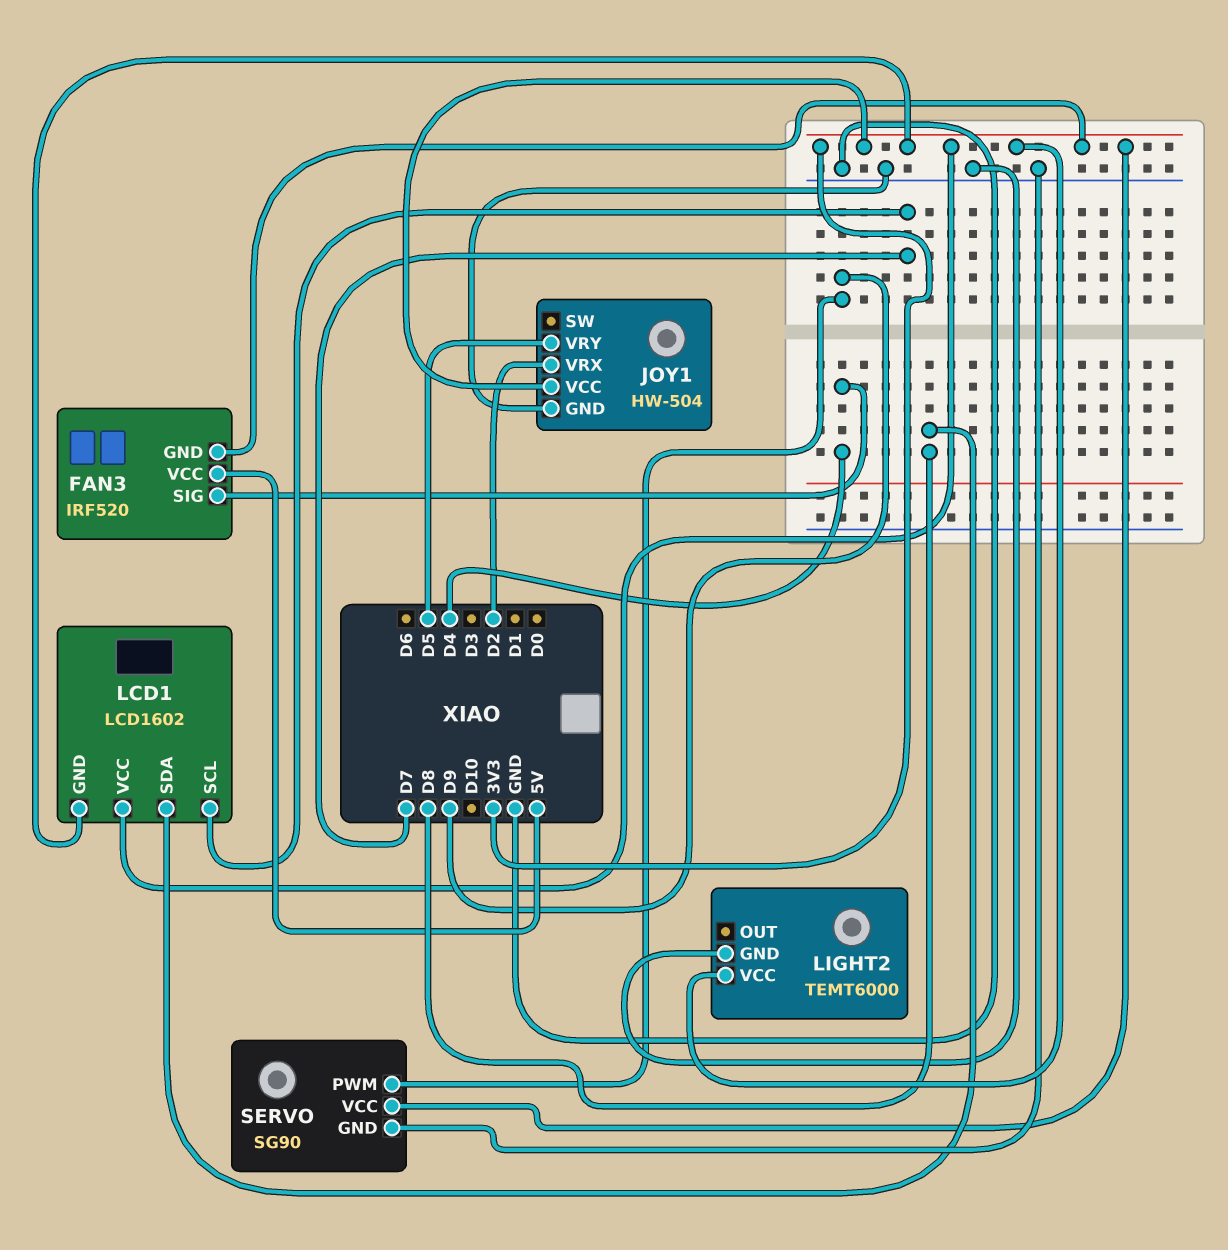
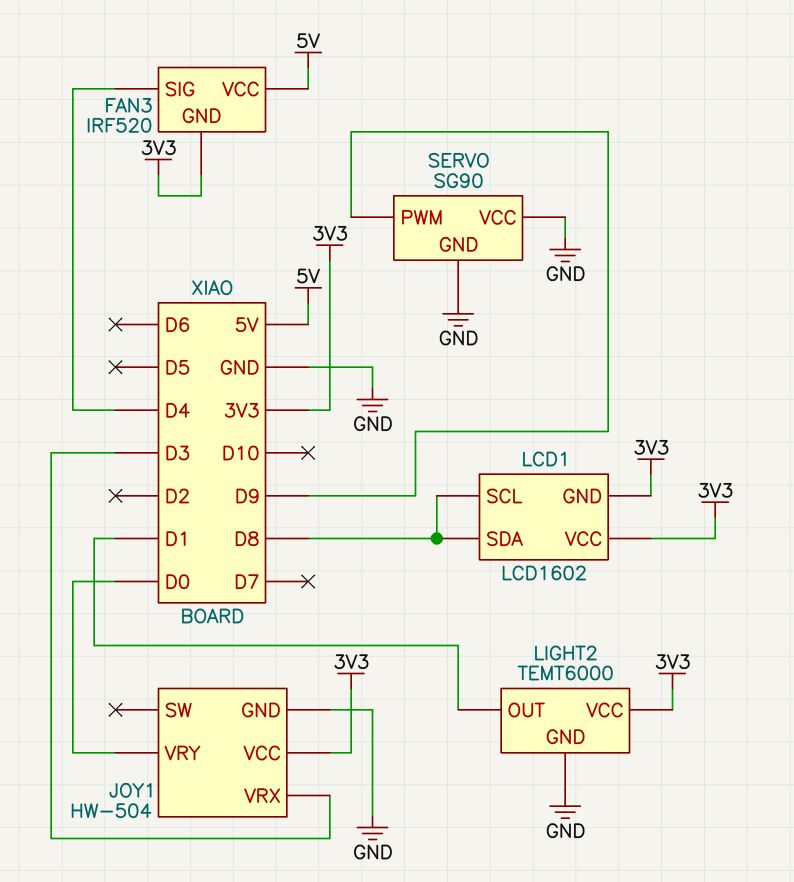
JOY1 pin VRX: D2 -> D3
JOY1 pin VRY: D5 -> D0
LCD1 pin SCL: D7 -> D8
LIGHT2 pin OUT: none -> D1
SERVO pin VCC: 3V3 -> GND

